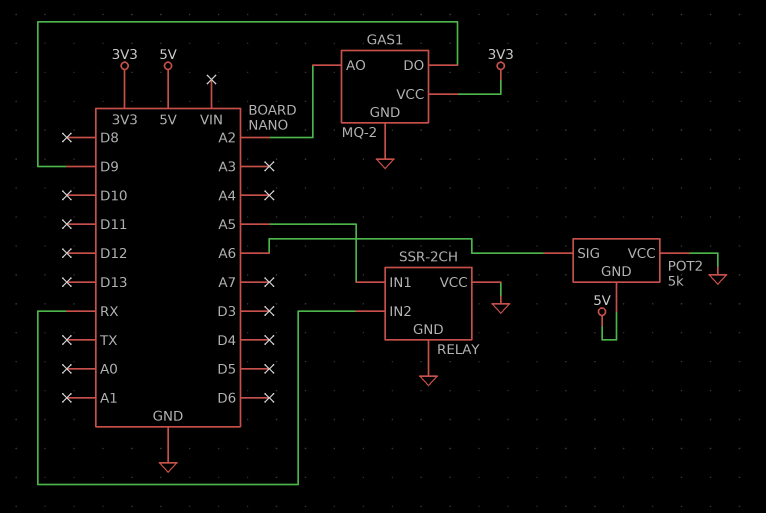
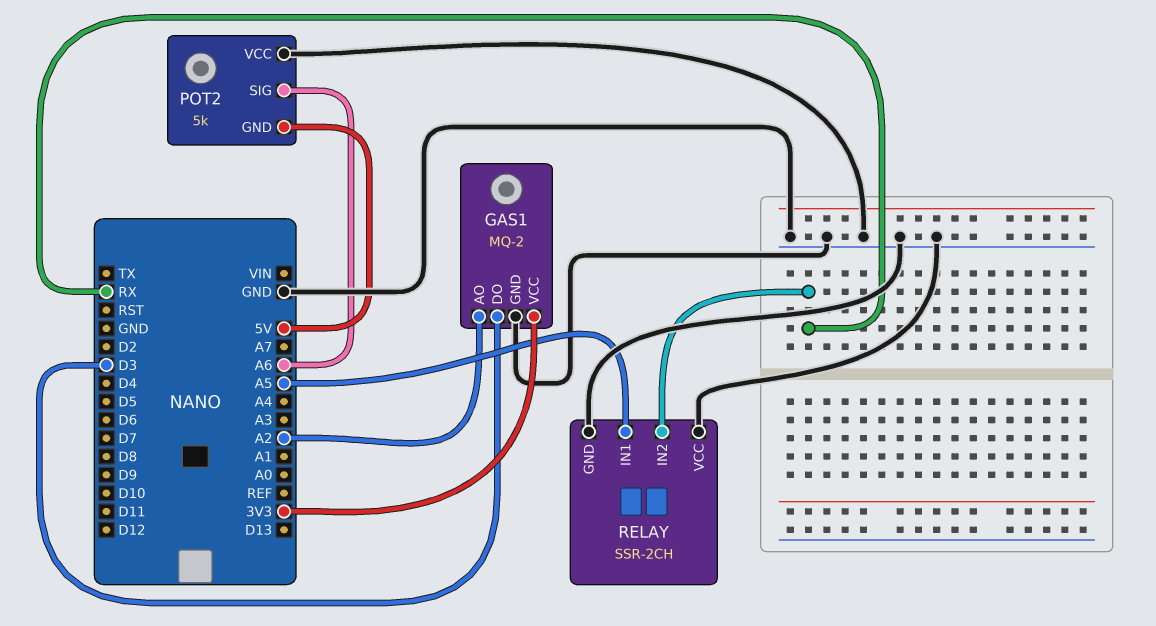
GAS1 pin DO: D9 -> D3

